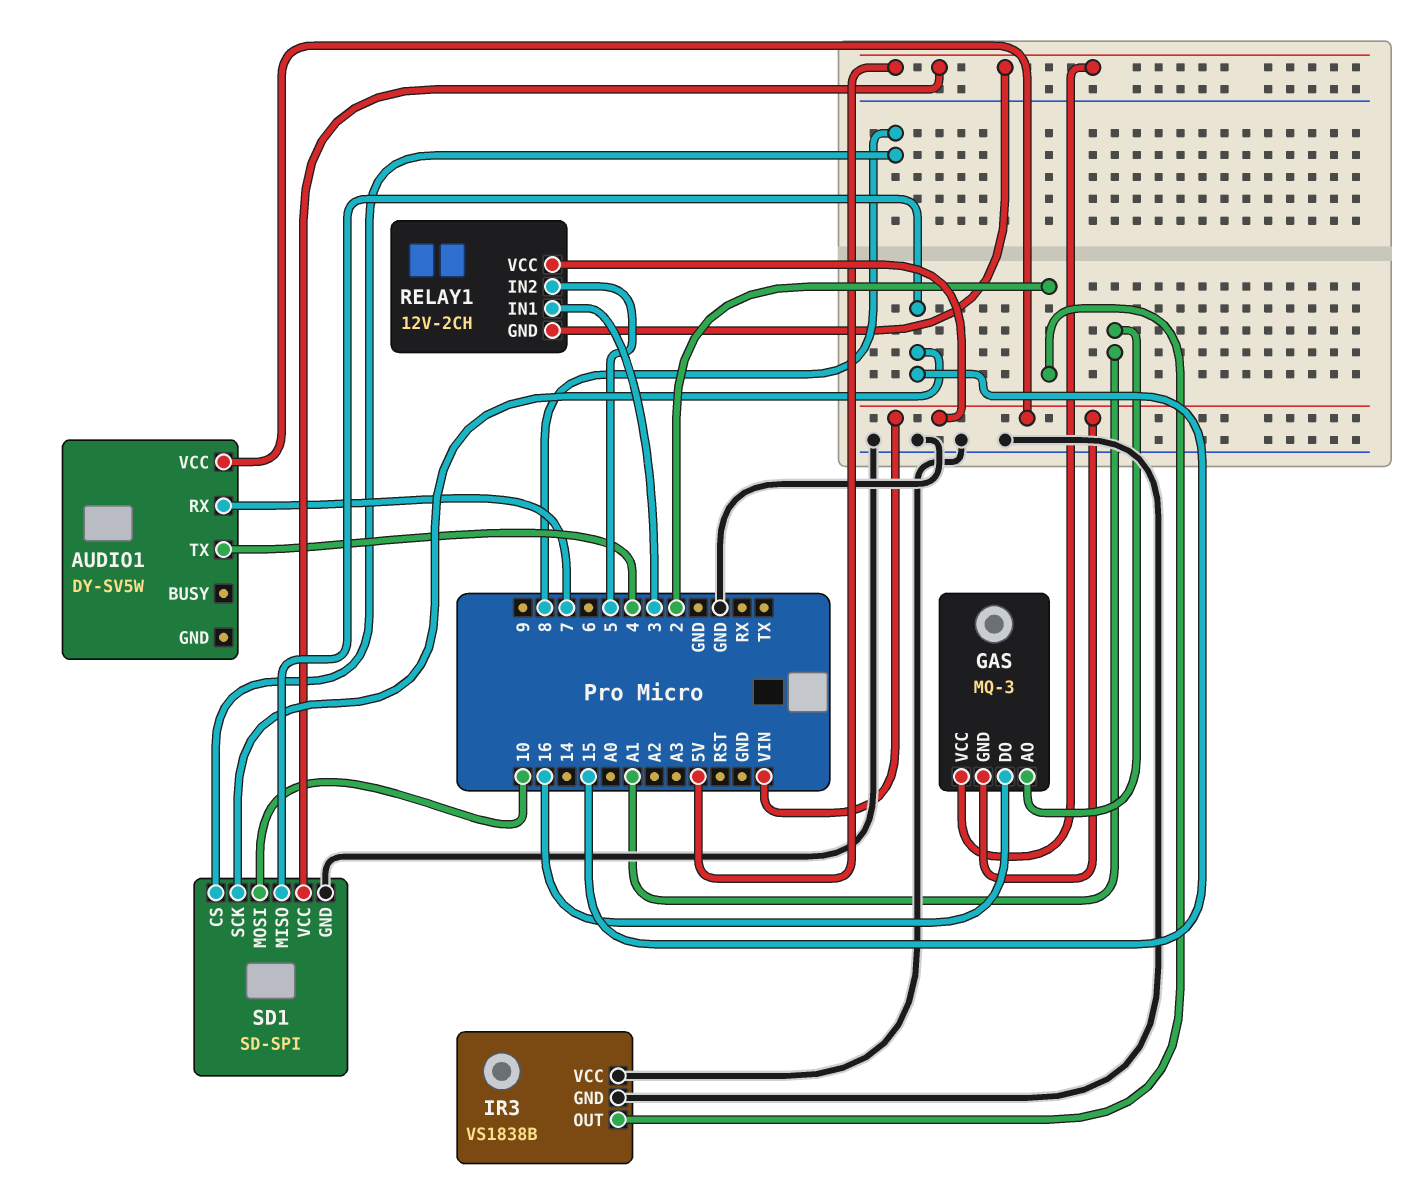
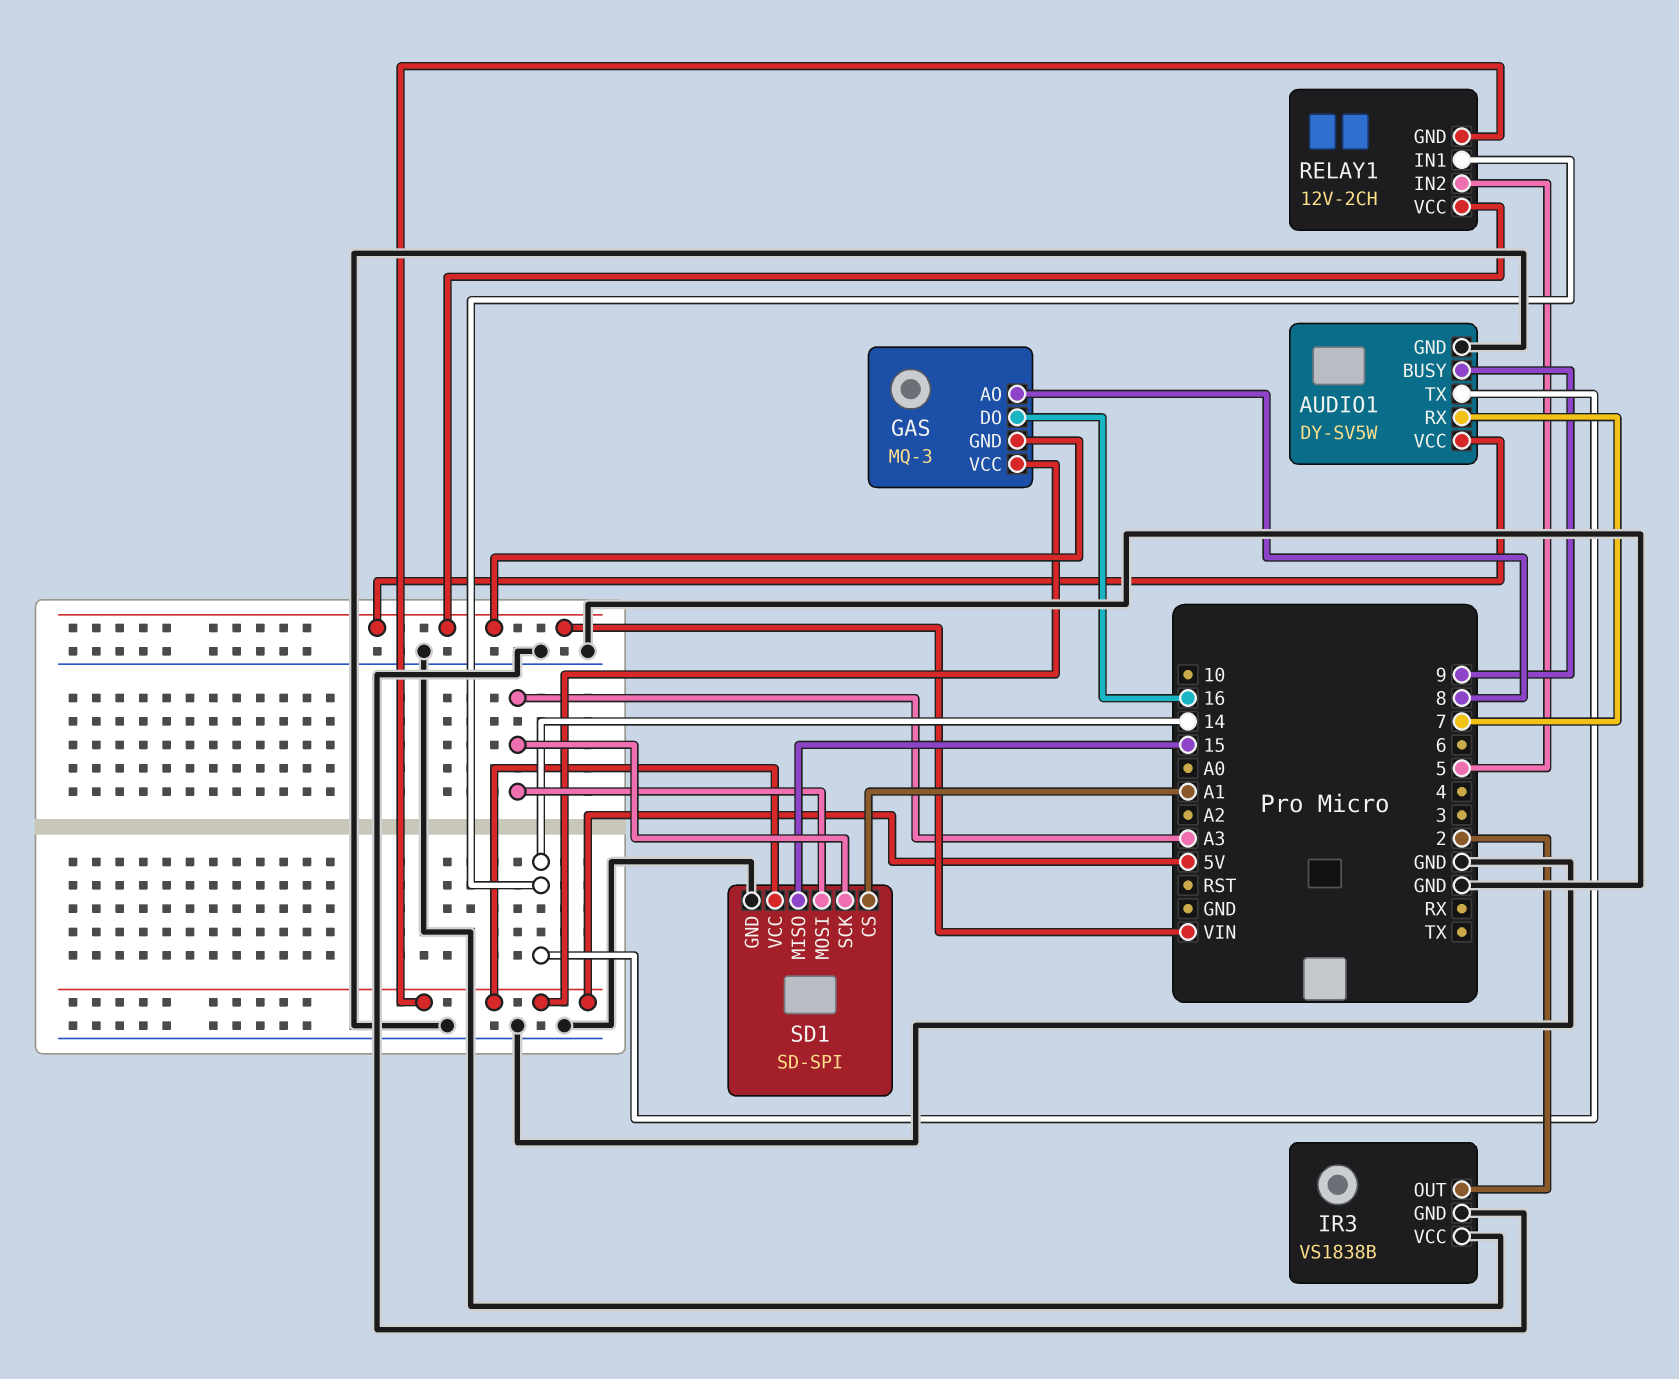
AUDIO1 pin BUSY: none -> 9
AUDIO1 pin GND: none -> GND
AUDIO1 pin TX: 4 -> 14
GAS pin AO: A1 -> 8
RELAY1 pin IN1: 3 -> 14
SD1 pin CS: 8 -> A1
SD1 pin MOSI: 10 -> A3
SD1 pin SCK: 15 -> A3

